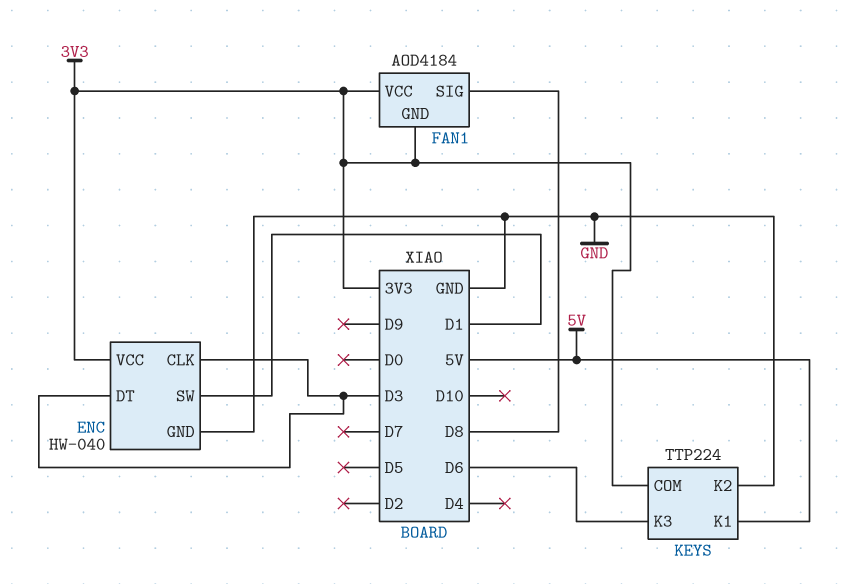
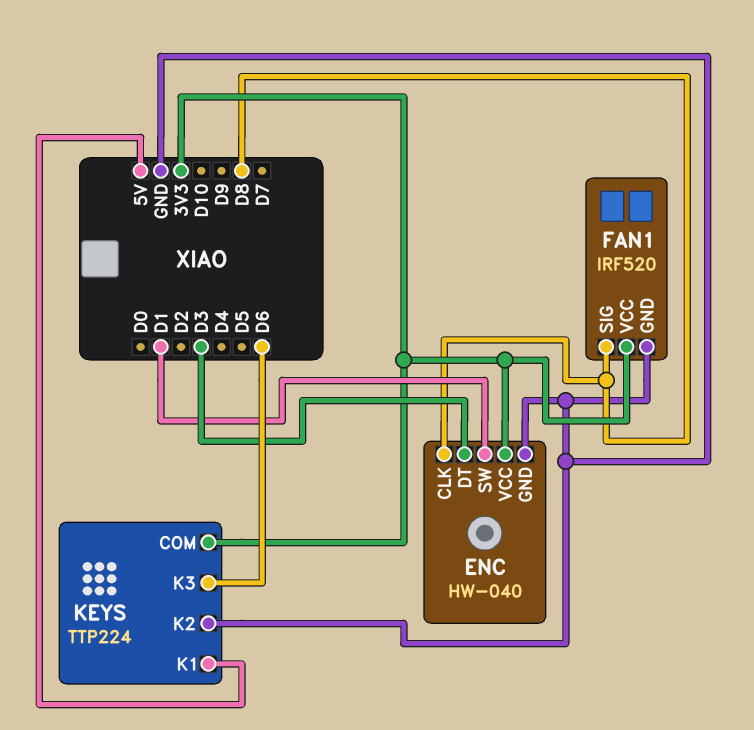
ENC pin CLK: D3 -> D8
FAN1: AOD4184 -> IRF520
FAN1 pin GND: 3V3 -> GND

